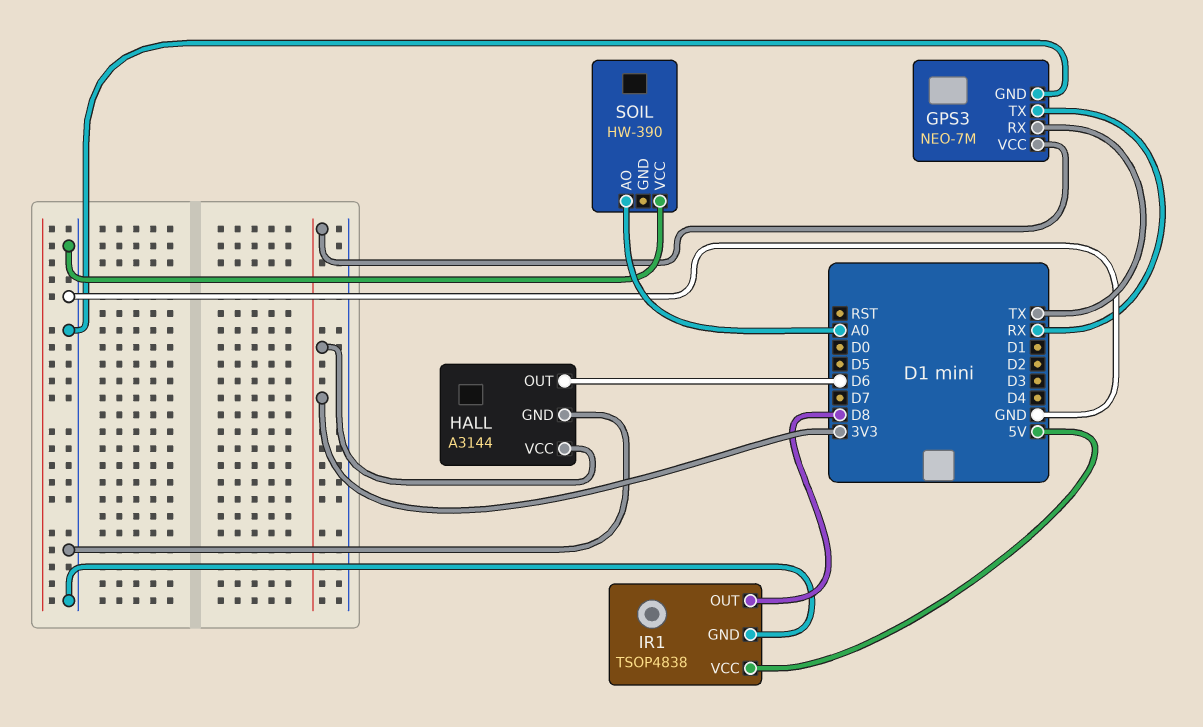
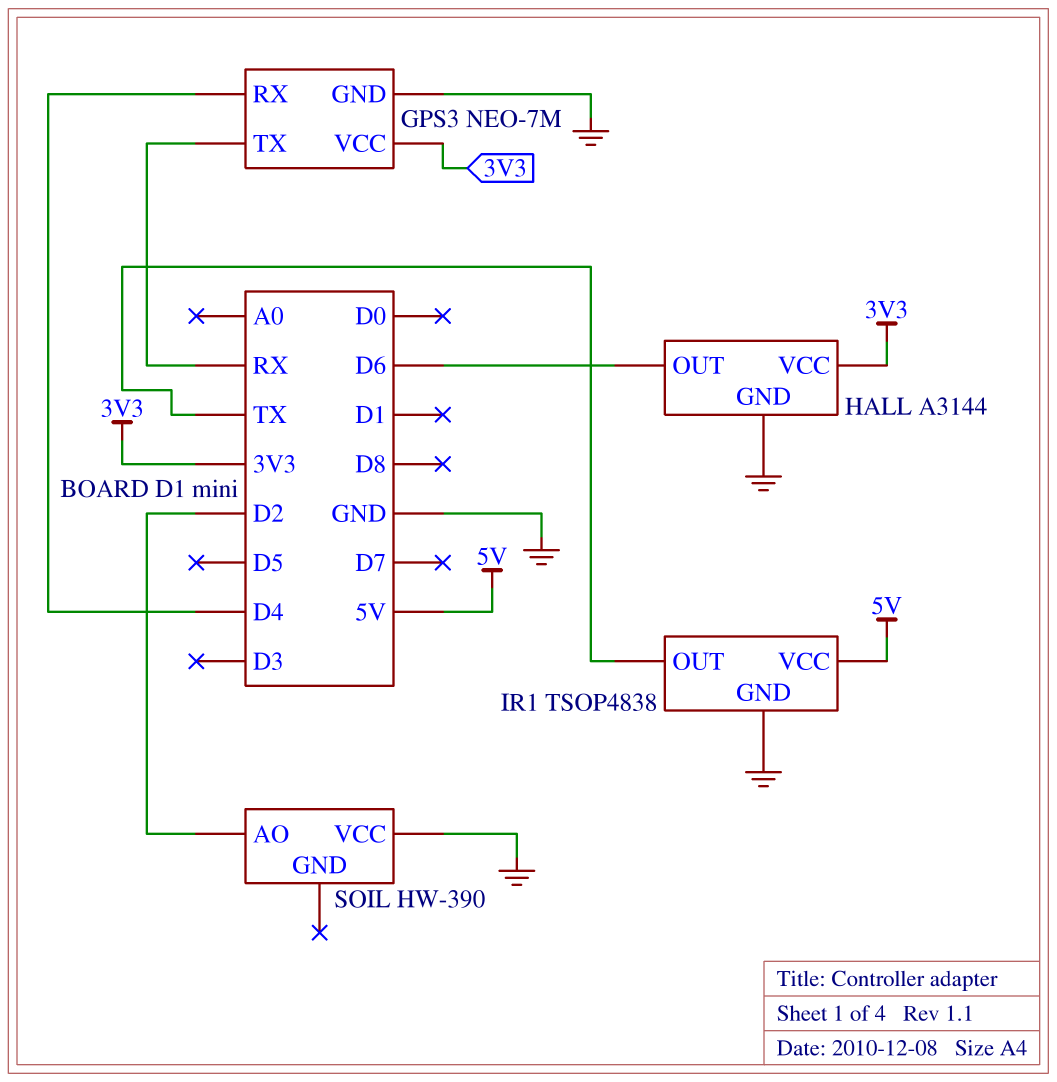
GPS3 pin RX: TX -> D4
IR1 pin OUT: D8 -> TX
SOIL pin AO: A0 -> D2

